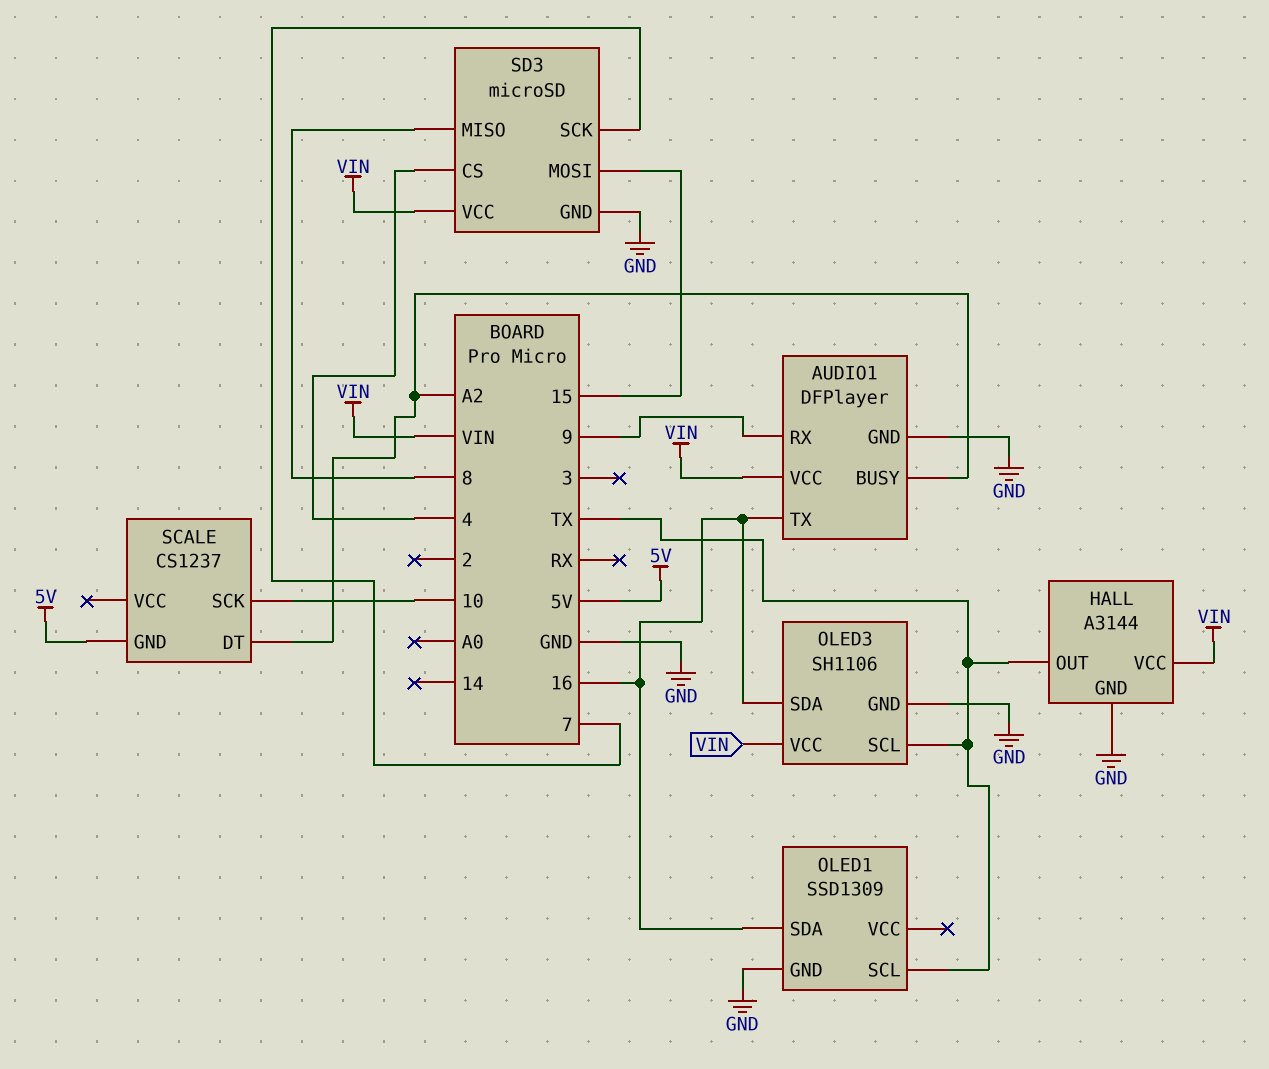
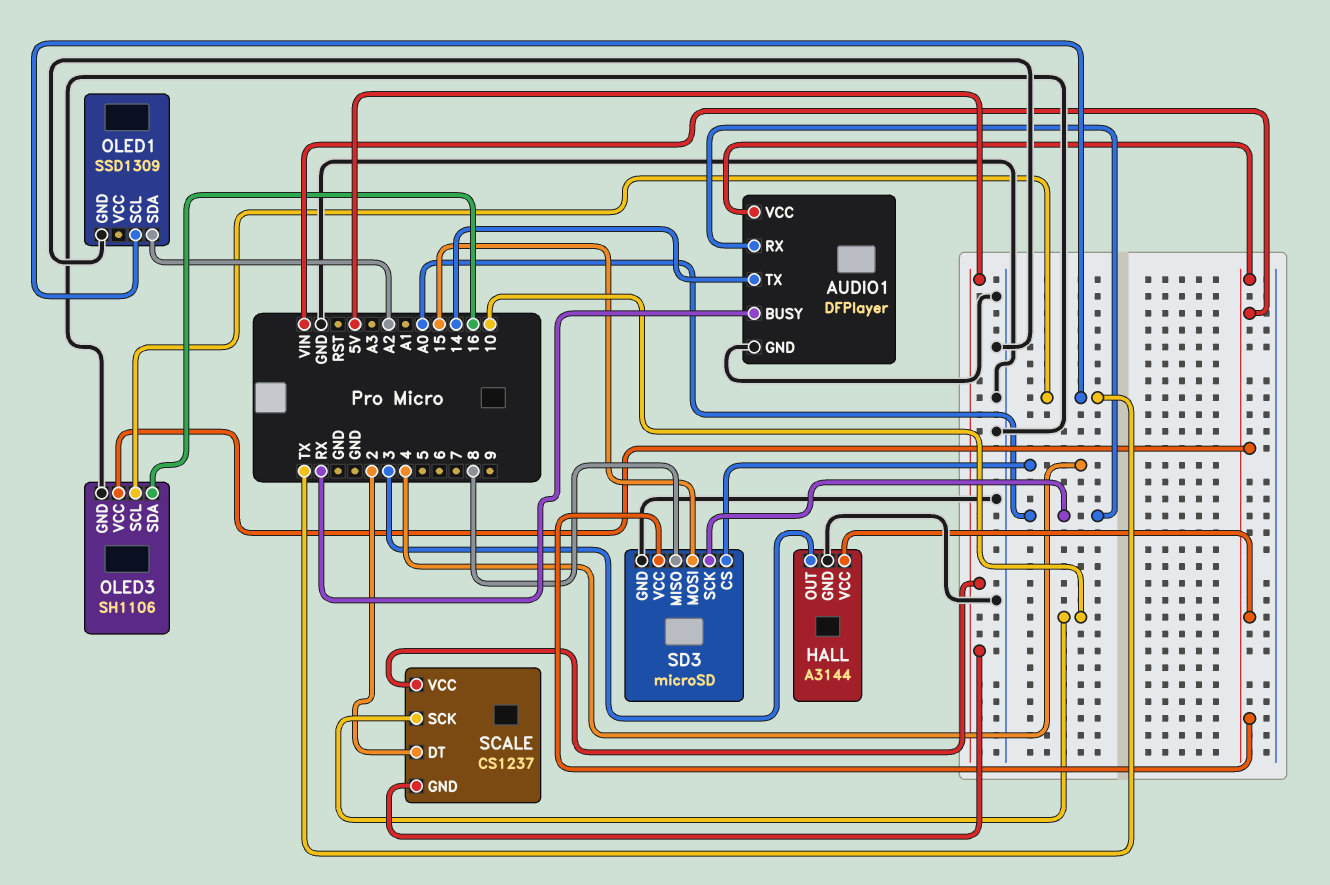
AUDIO1 pin BUSY: A2 -> RX
AUDIO1 pin RX: 9 -> A0
AUDIO1 pin TX: 16 -> 14
HALL pin OUT: TX -> 3
OLED1 pin SDA: 16 -> A2
SCALE pin DT: A2 -> 2
SCALE pin VCC: none -> 5V
SD3 pin SCK: 7 -> A0

